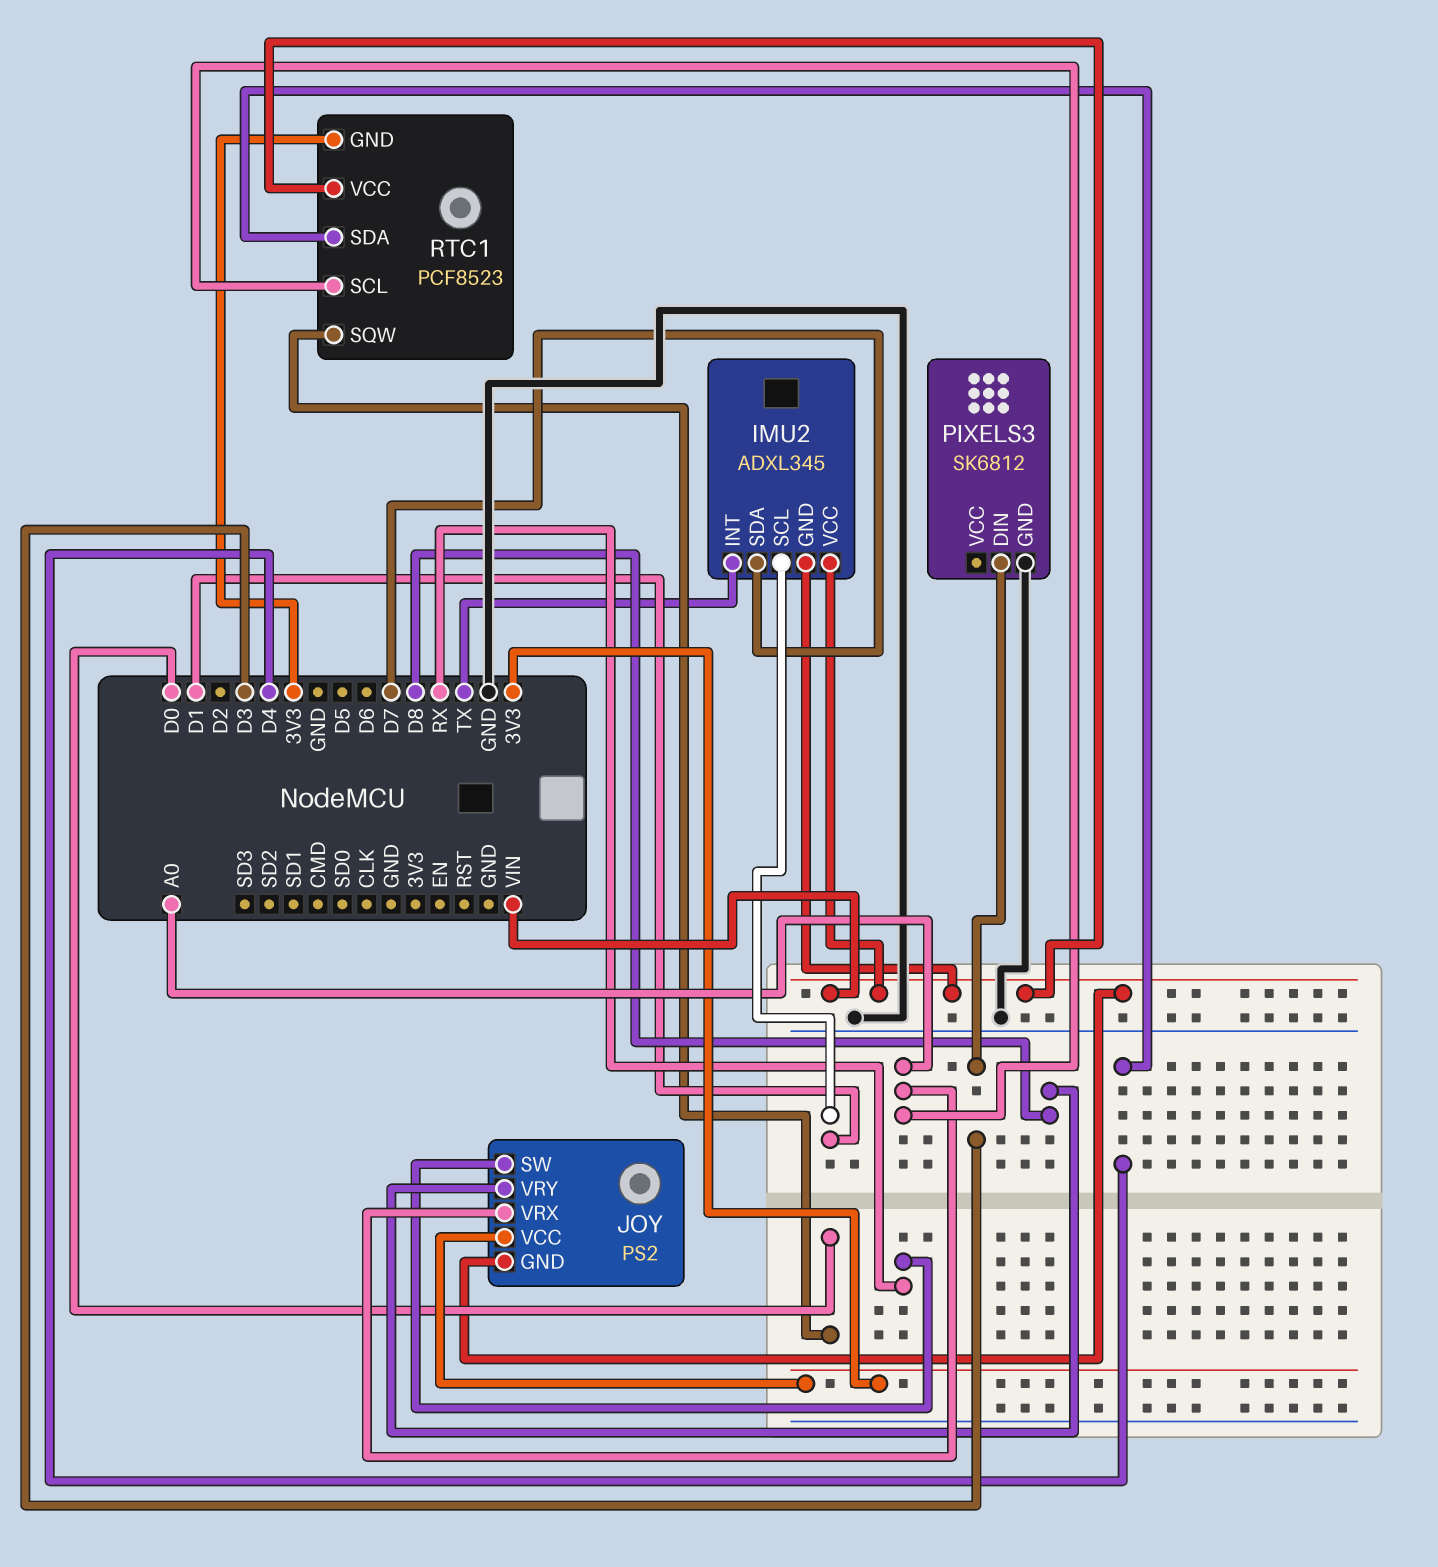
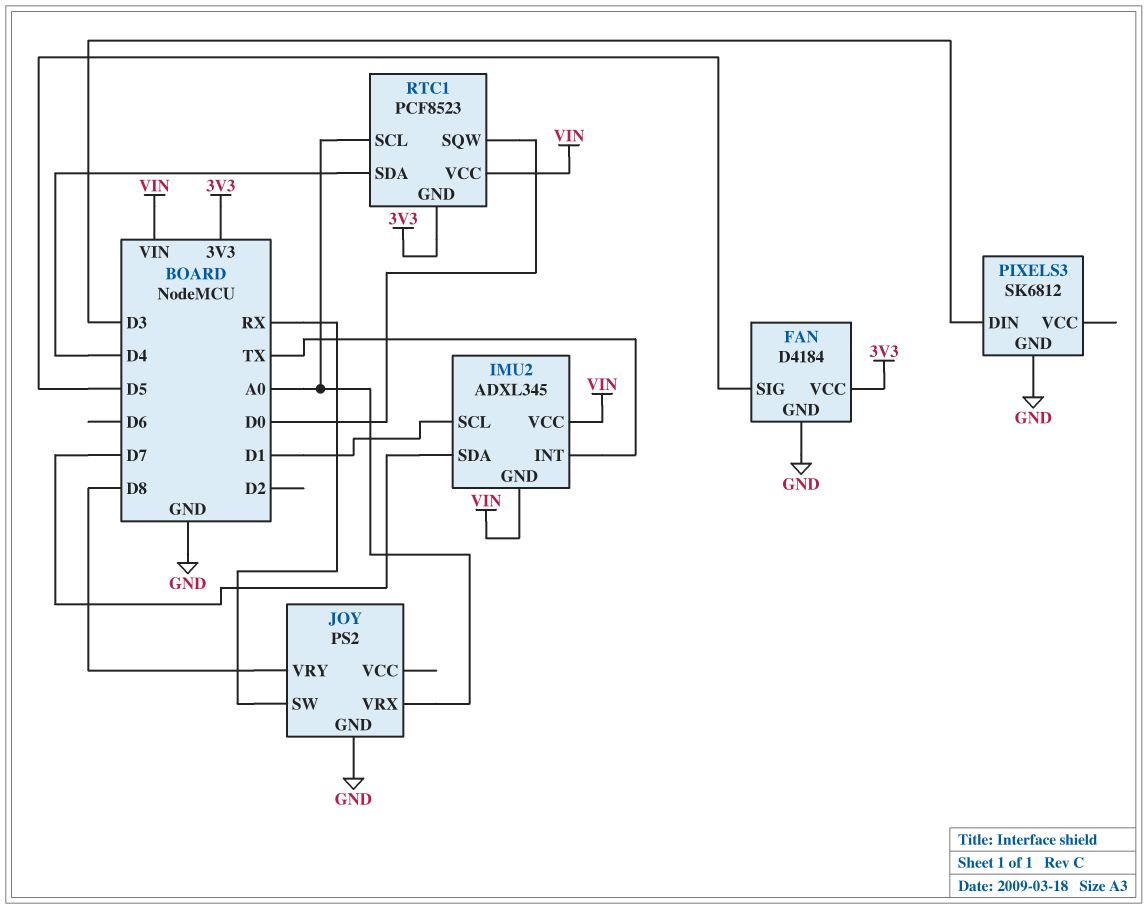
FAN: none -> D4184
FAN pin GND: none -> GND
FAN pin SIG: none -> D5
FAN pin VCC: none -> 3V3
JOY pin GND: VIN -> GND
JOY pin VCC: 3V3 -> none

